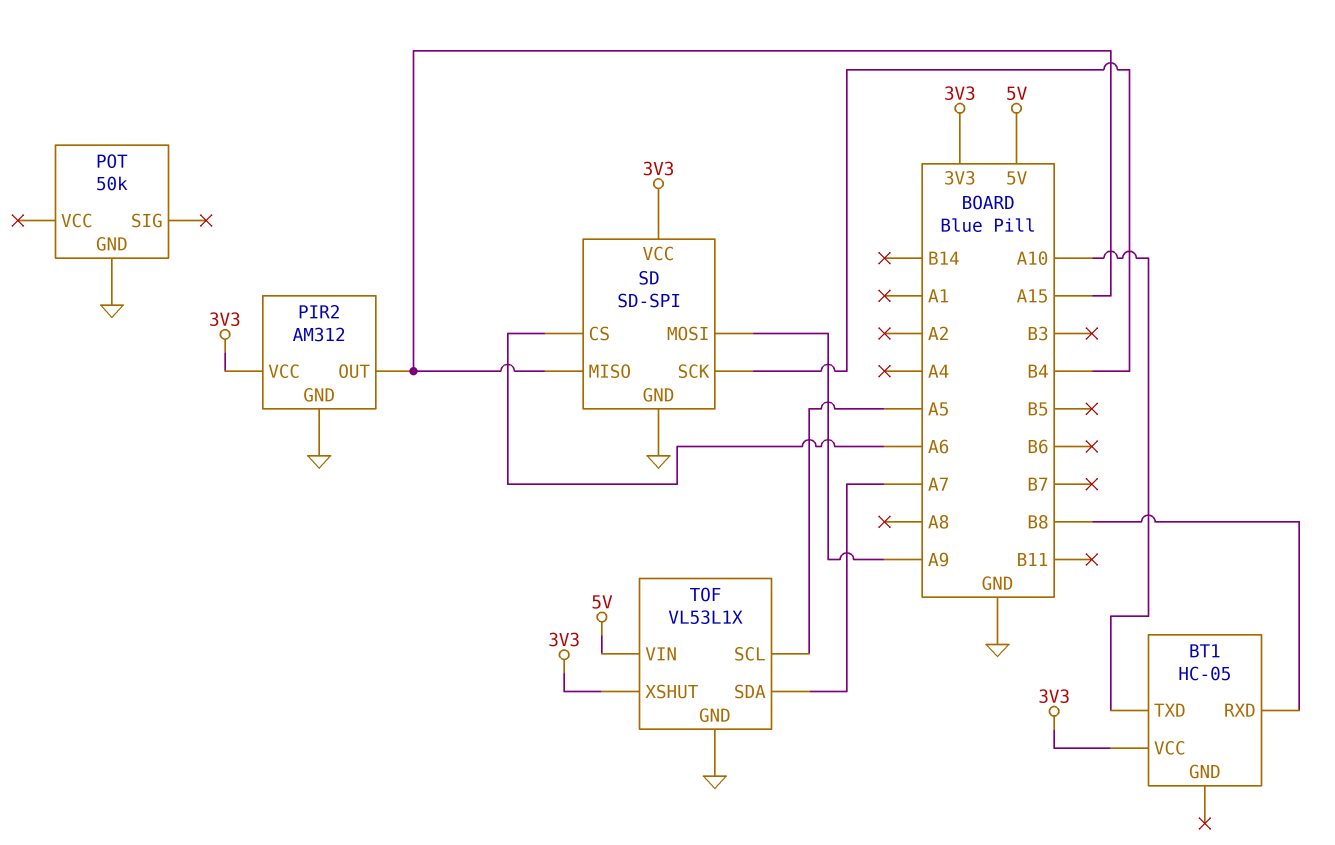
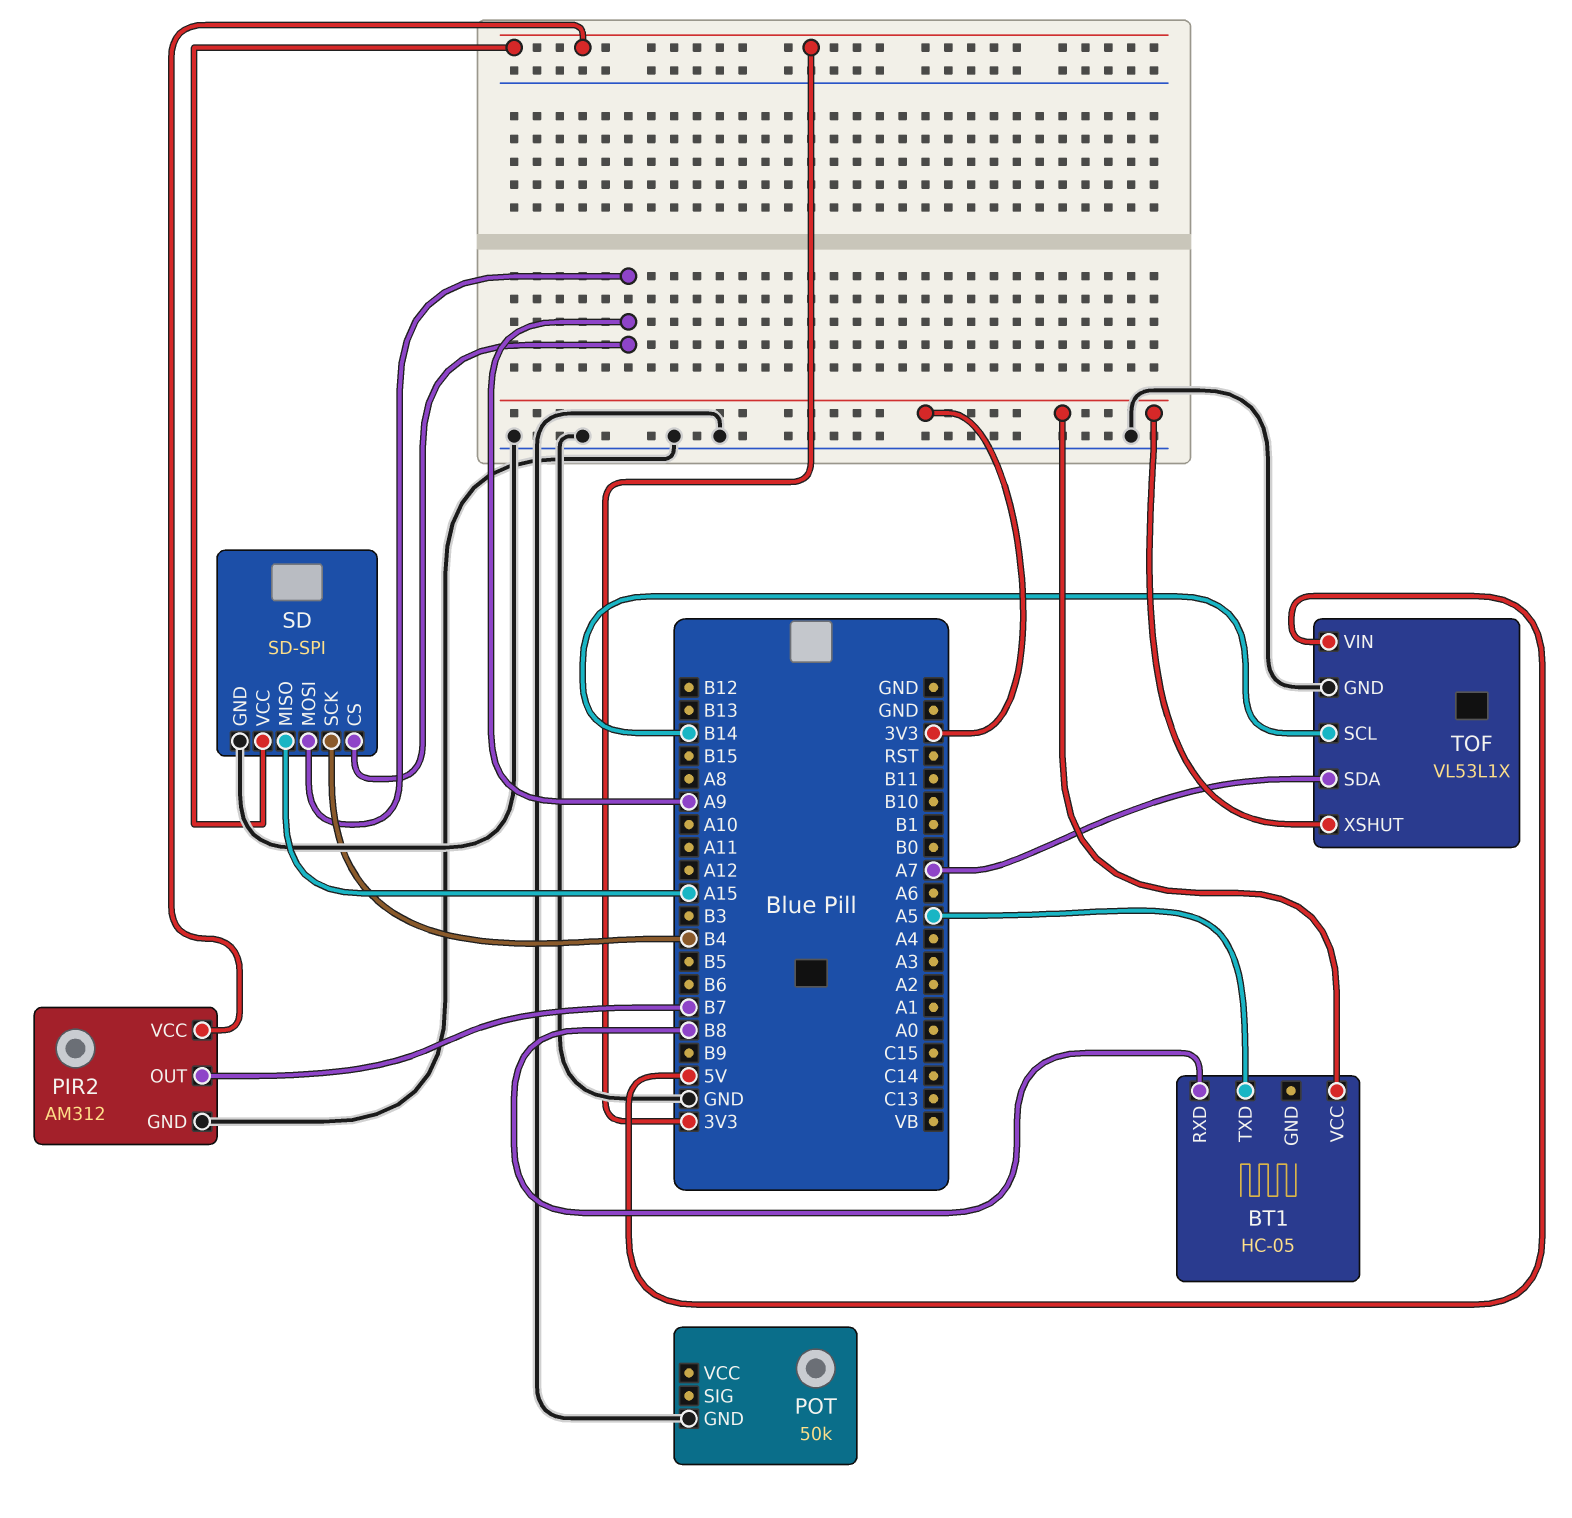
BT1 pin TXD: A10 -> A5
PIR2 pin OUT: A15 -> B7
SD pin CS: A6 -> A9
TOF pin SCL: A5 -> B14

